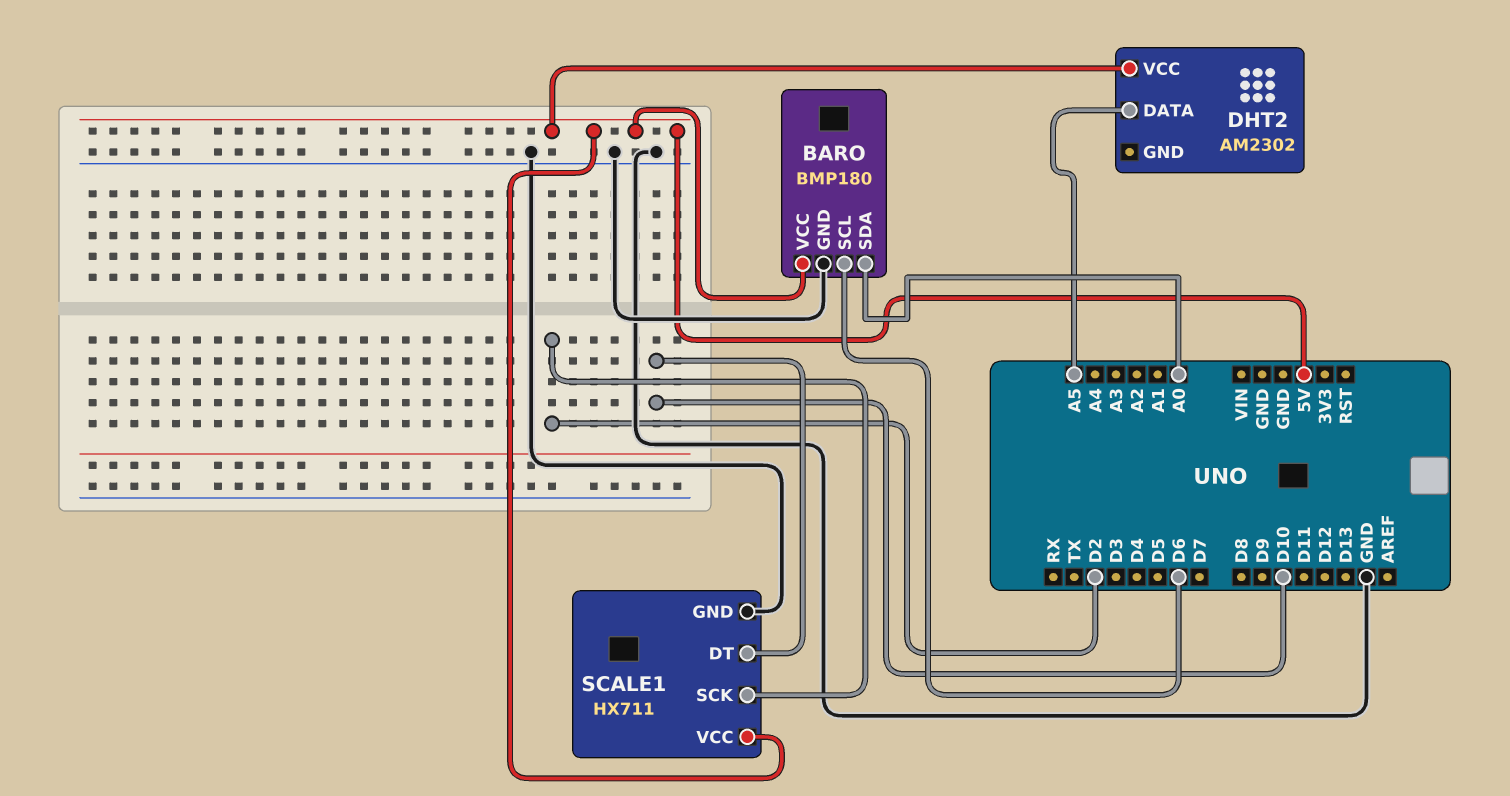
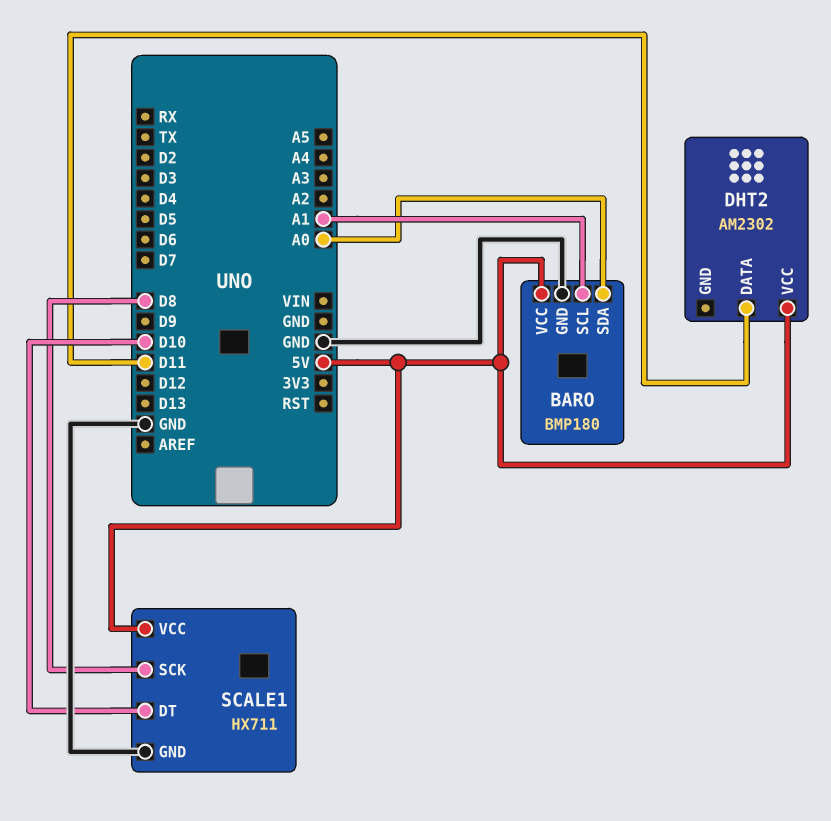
BARO pin SCL: D6 -> A1
DHT2 pin DATA: A5 -> D11
SCALE1 pin SCK: D2 -> D8

